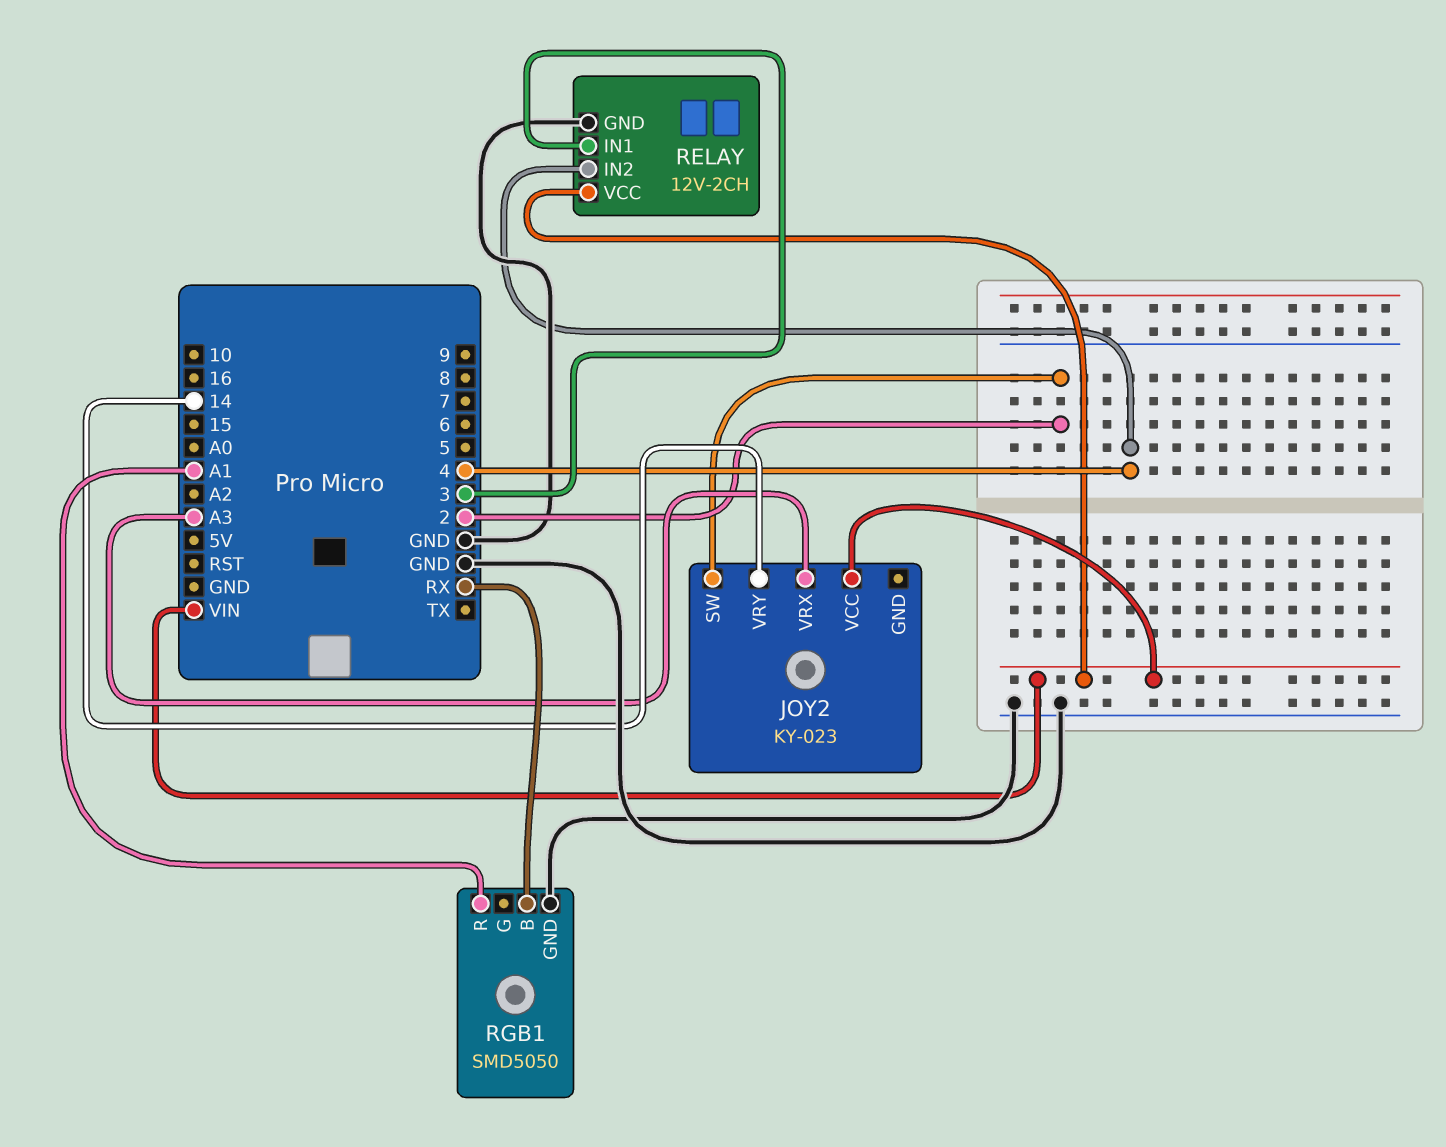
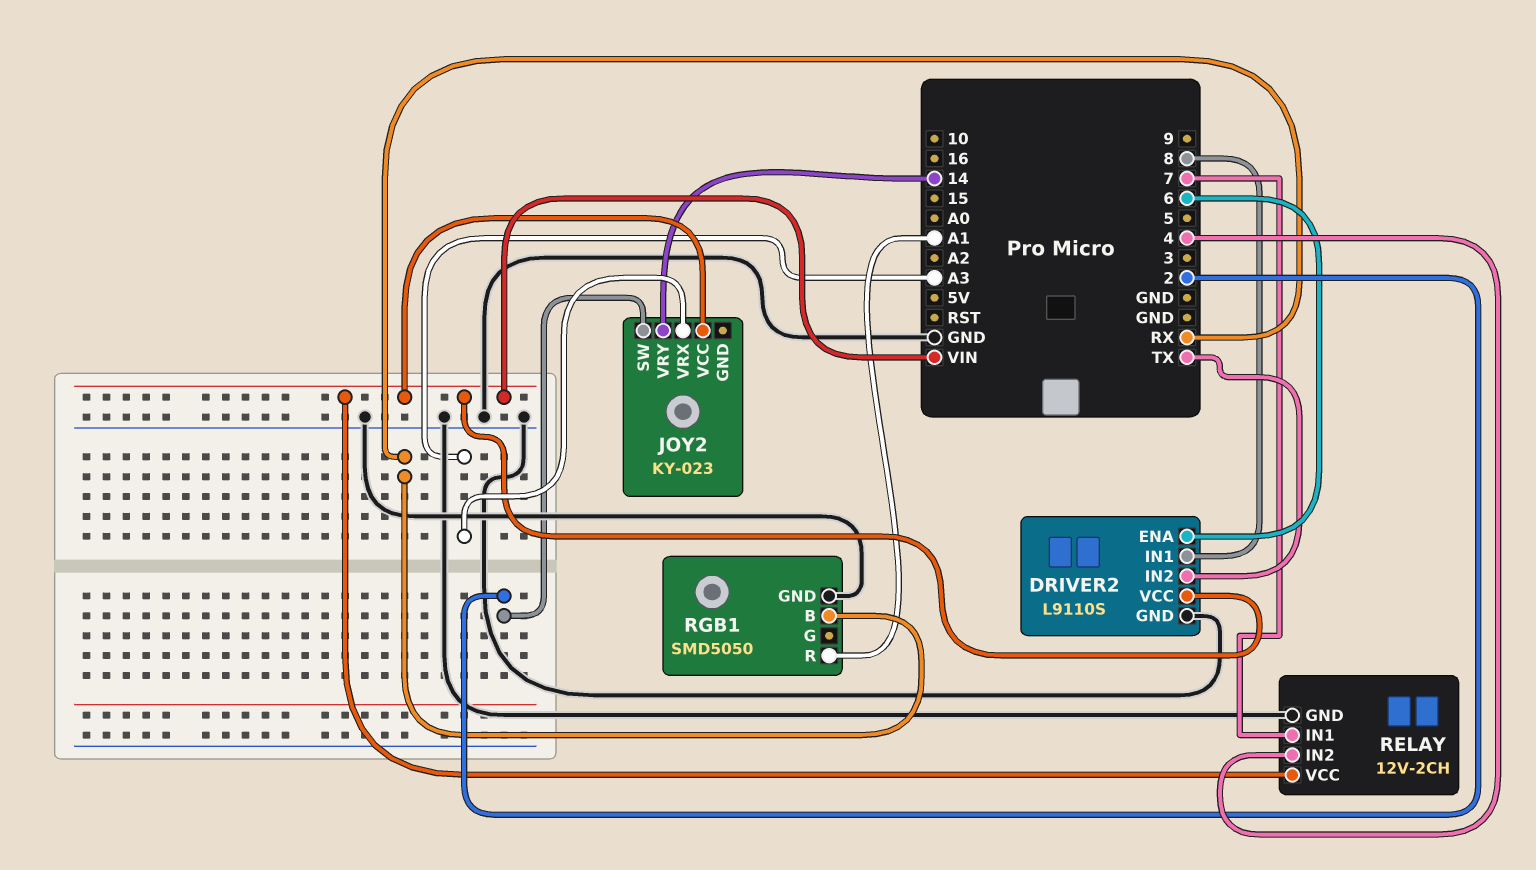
DRIVER2: none -> L9110S
DRIVER2 pin ENA: none -> 6
DRIVER2 pin GND: none -> GND
DRIVER2 pin IN1: none -> 8
DRIVER2 pin IN2: none -> TX
DRIVER2 pin VCC: none -> VIN
RELAY pin IN1: 3 -> 7

